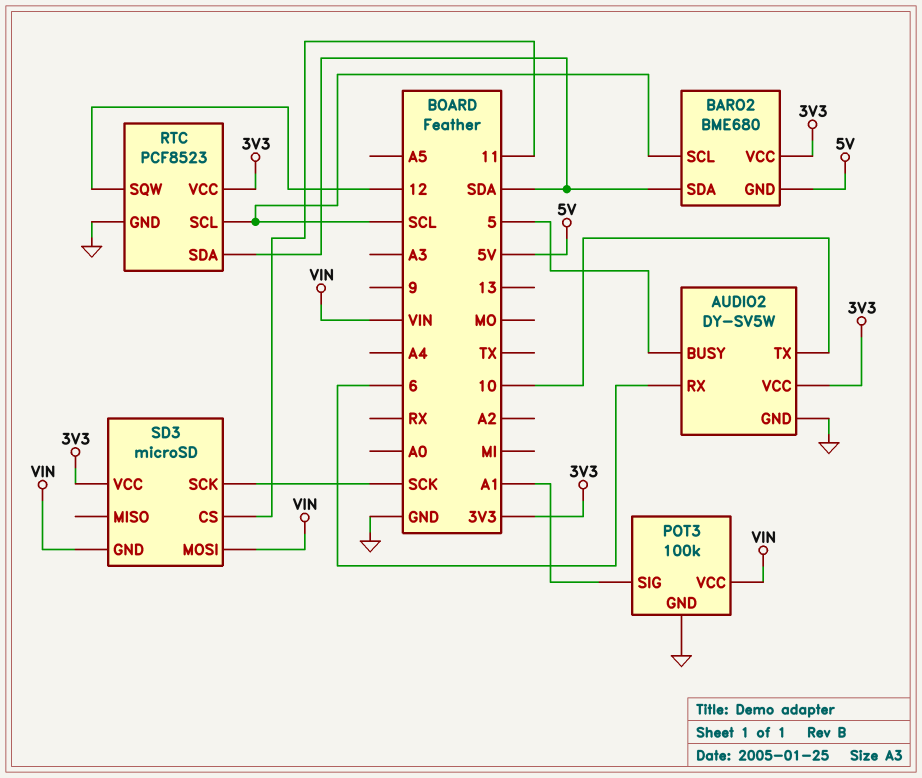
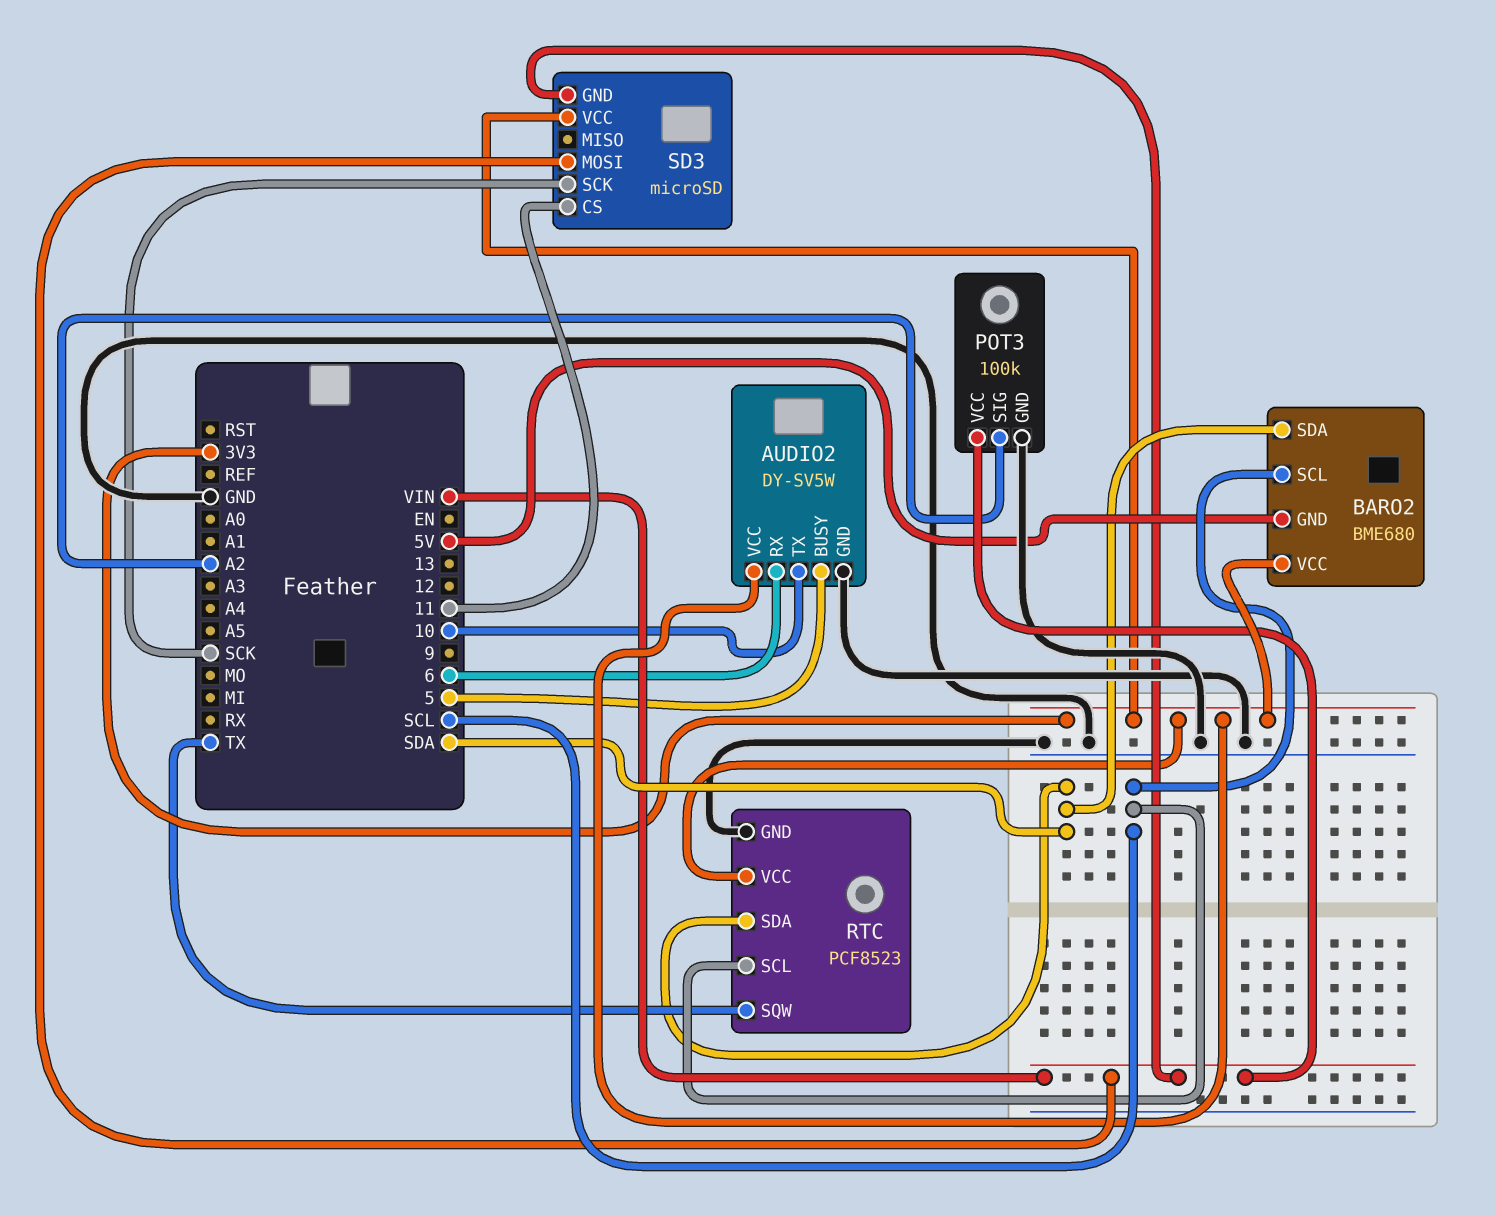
POT3 pin SIG: A1 -> A2
RTC pin SQW: 12 -> TX

